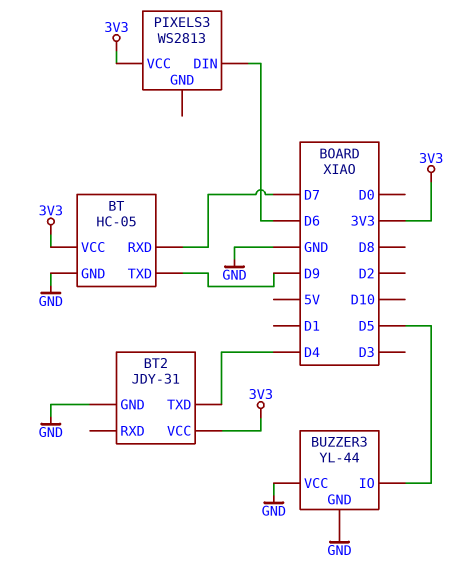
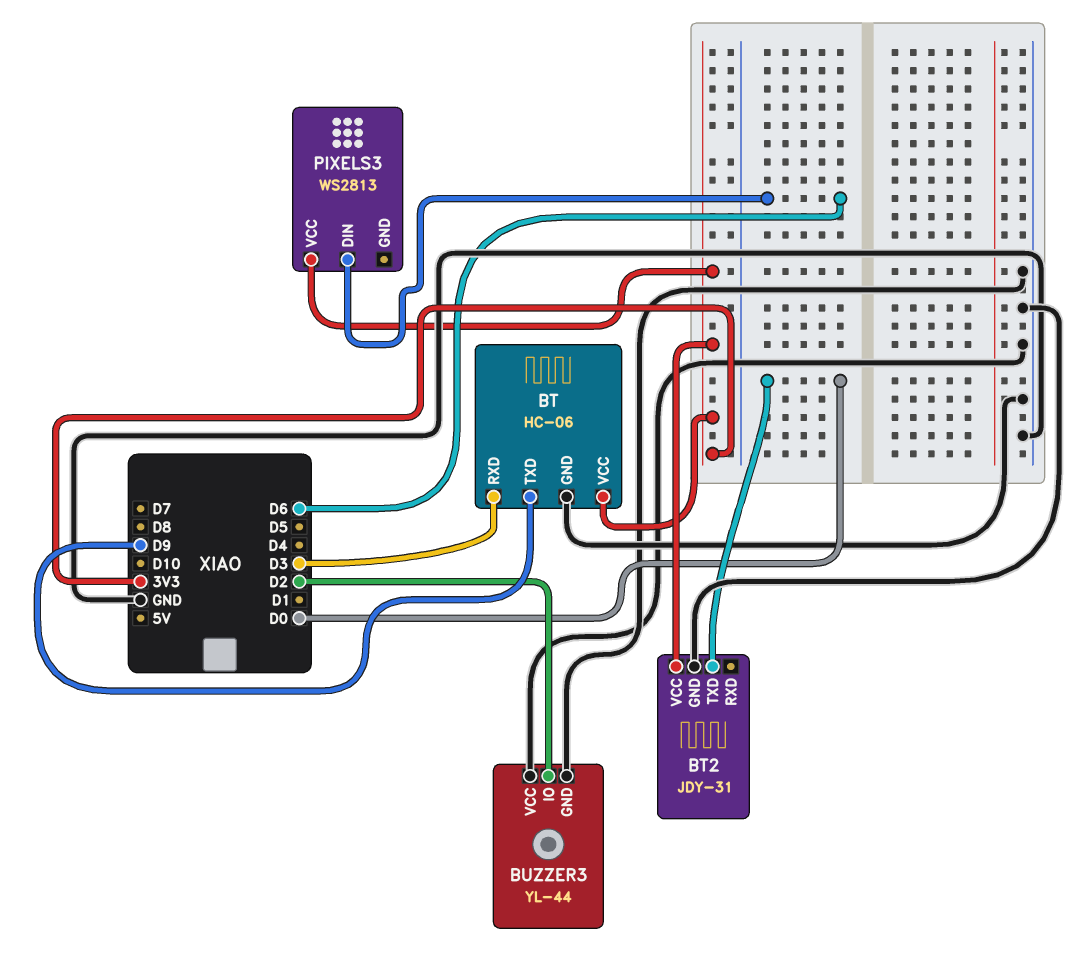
BT: HC-05 -> HC-06
BT pin RXD: D7 -> D3
BT2 pin TXD: D4 -> D0
BUZZER3 pin IO: D5 -> D2

